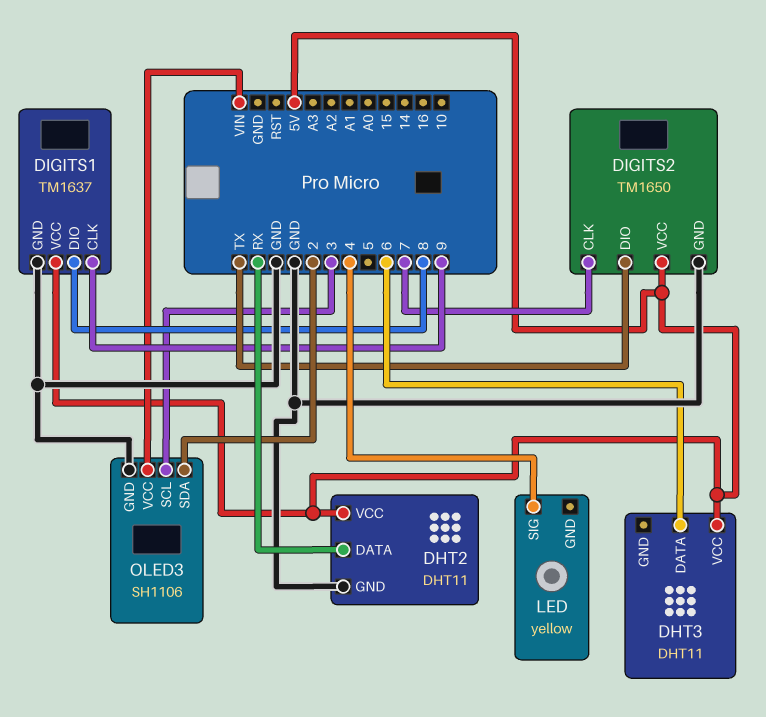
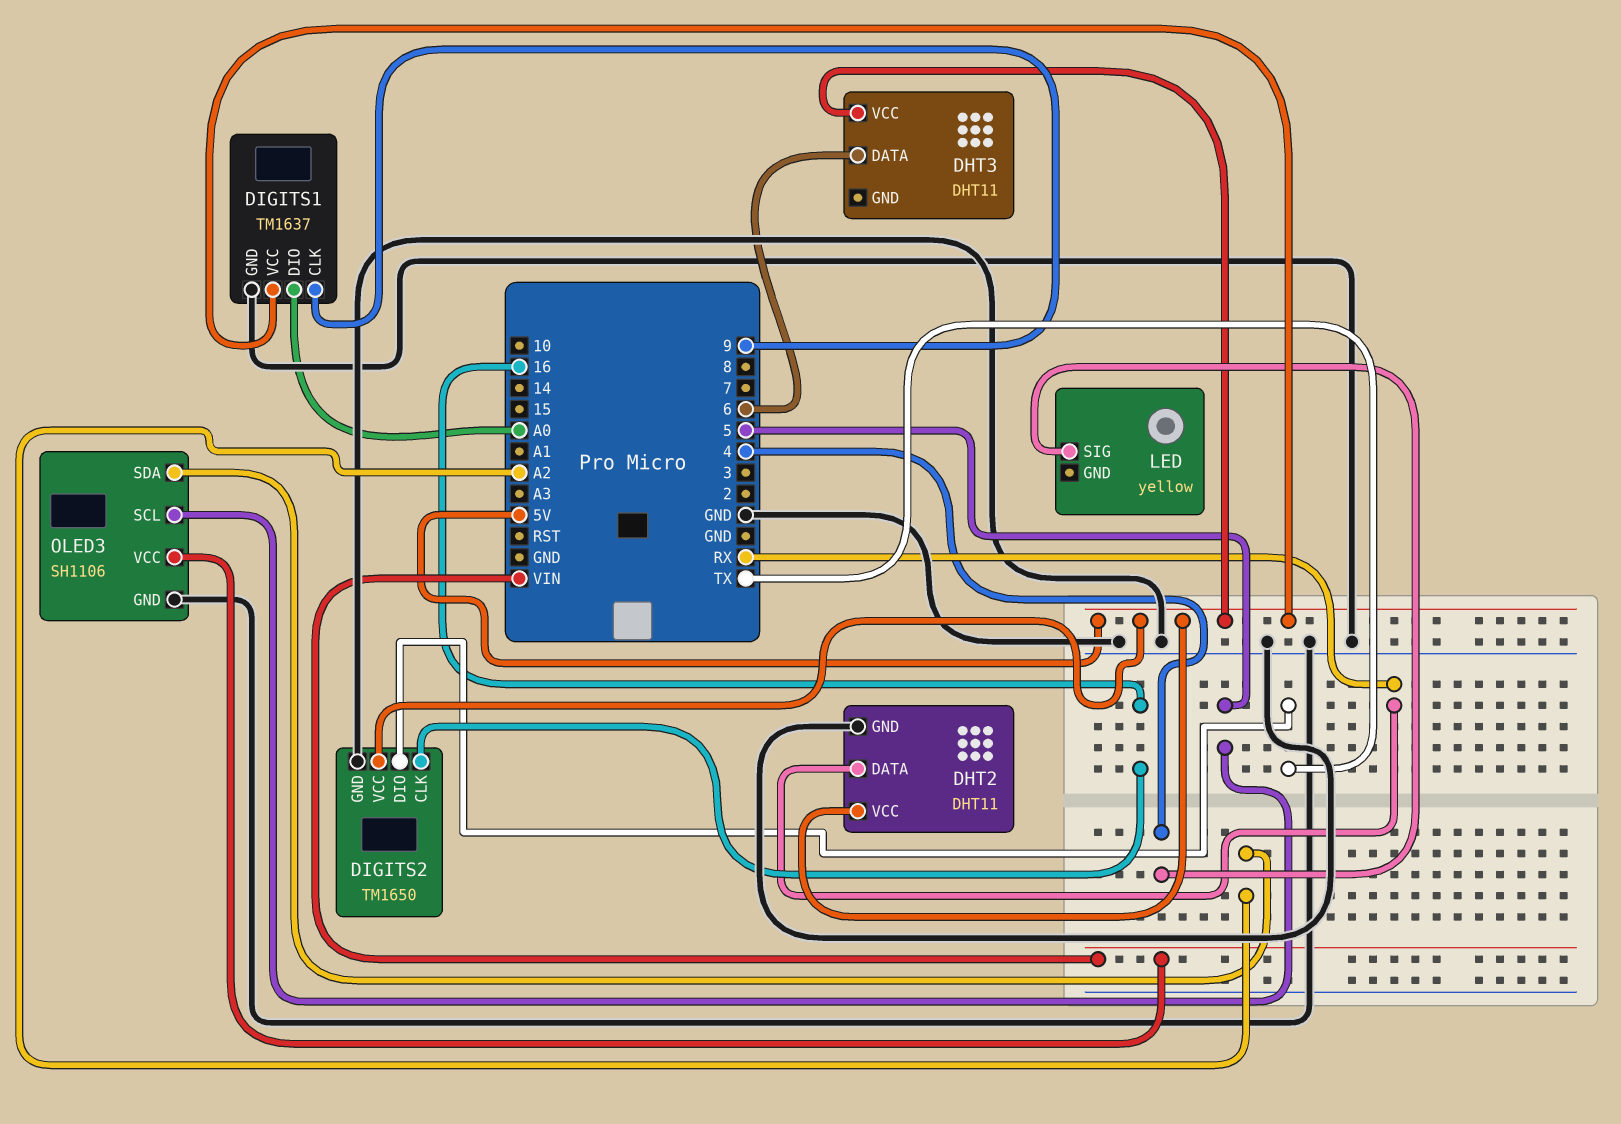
DIGITS1 pin DIO: 8 -> A0
DIGITS2 pin CLK: 7 -> 16
OLED3 pin SCL: 3 -> 5
OLED3 pin SDA: 2 -> A2

